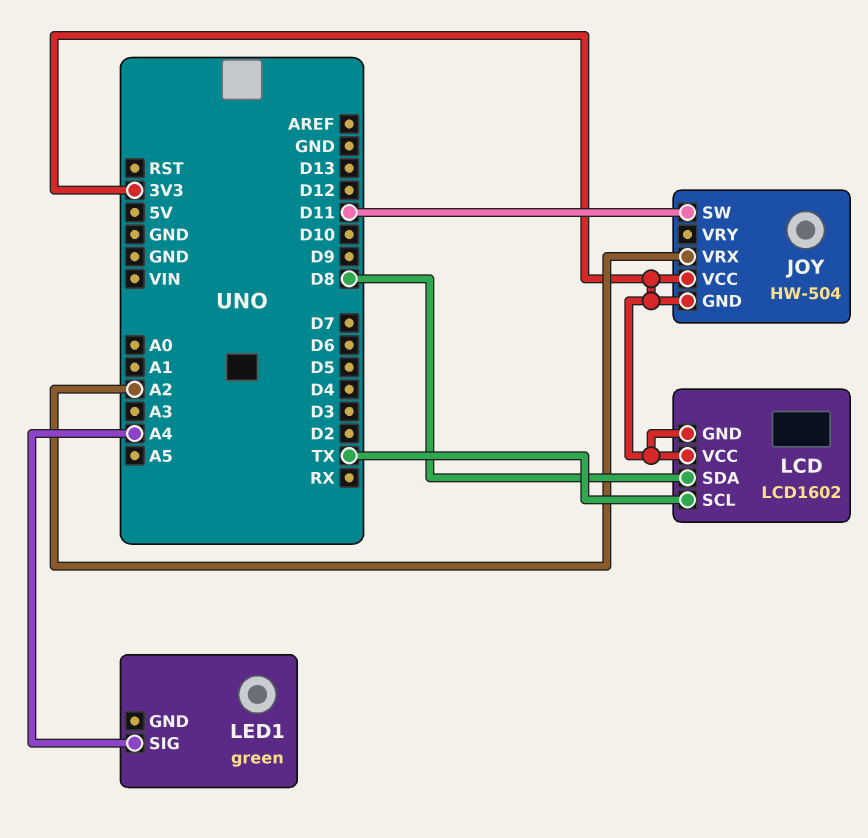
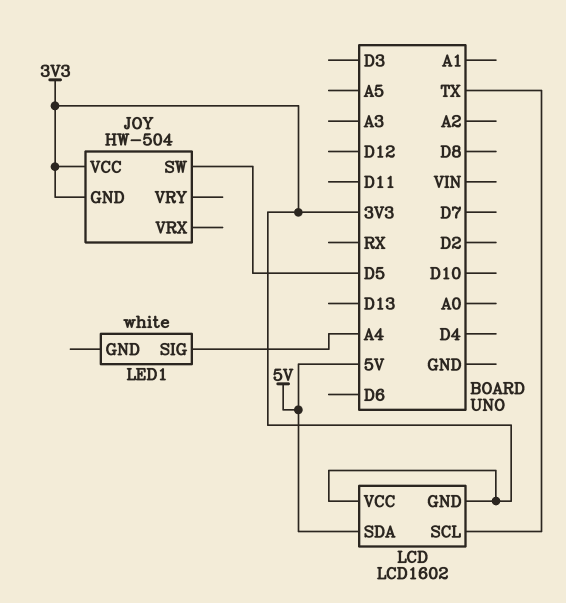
JOY pin SW: D11 -> D5
JOY pin VRX: A2 -> none
LCD pin SDA: D8 -> 5V
LED1: green -> white

